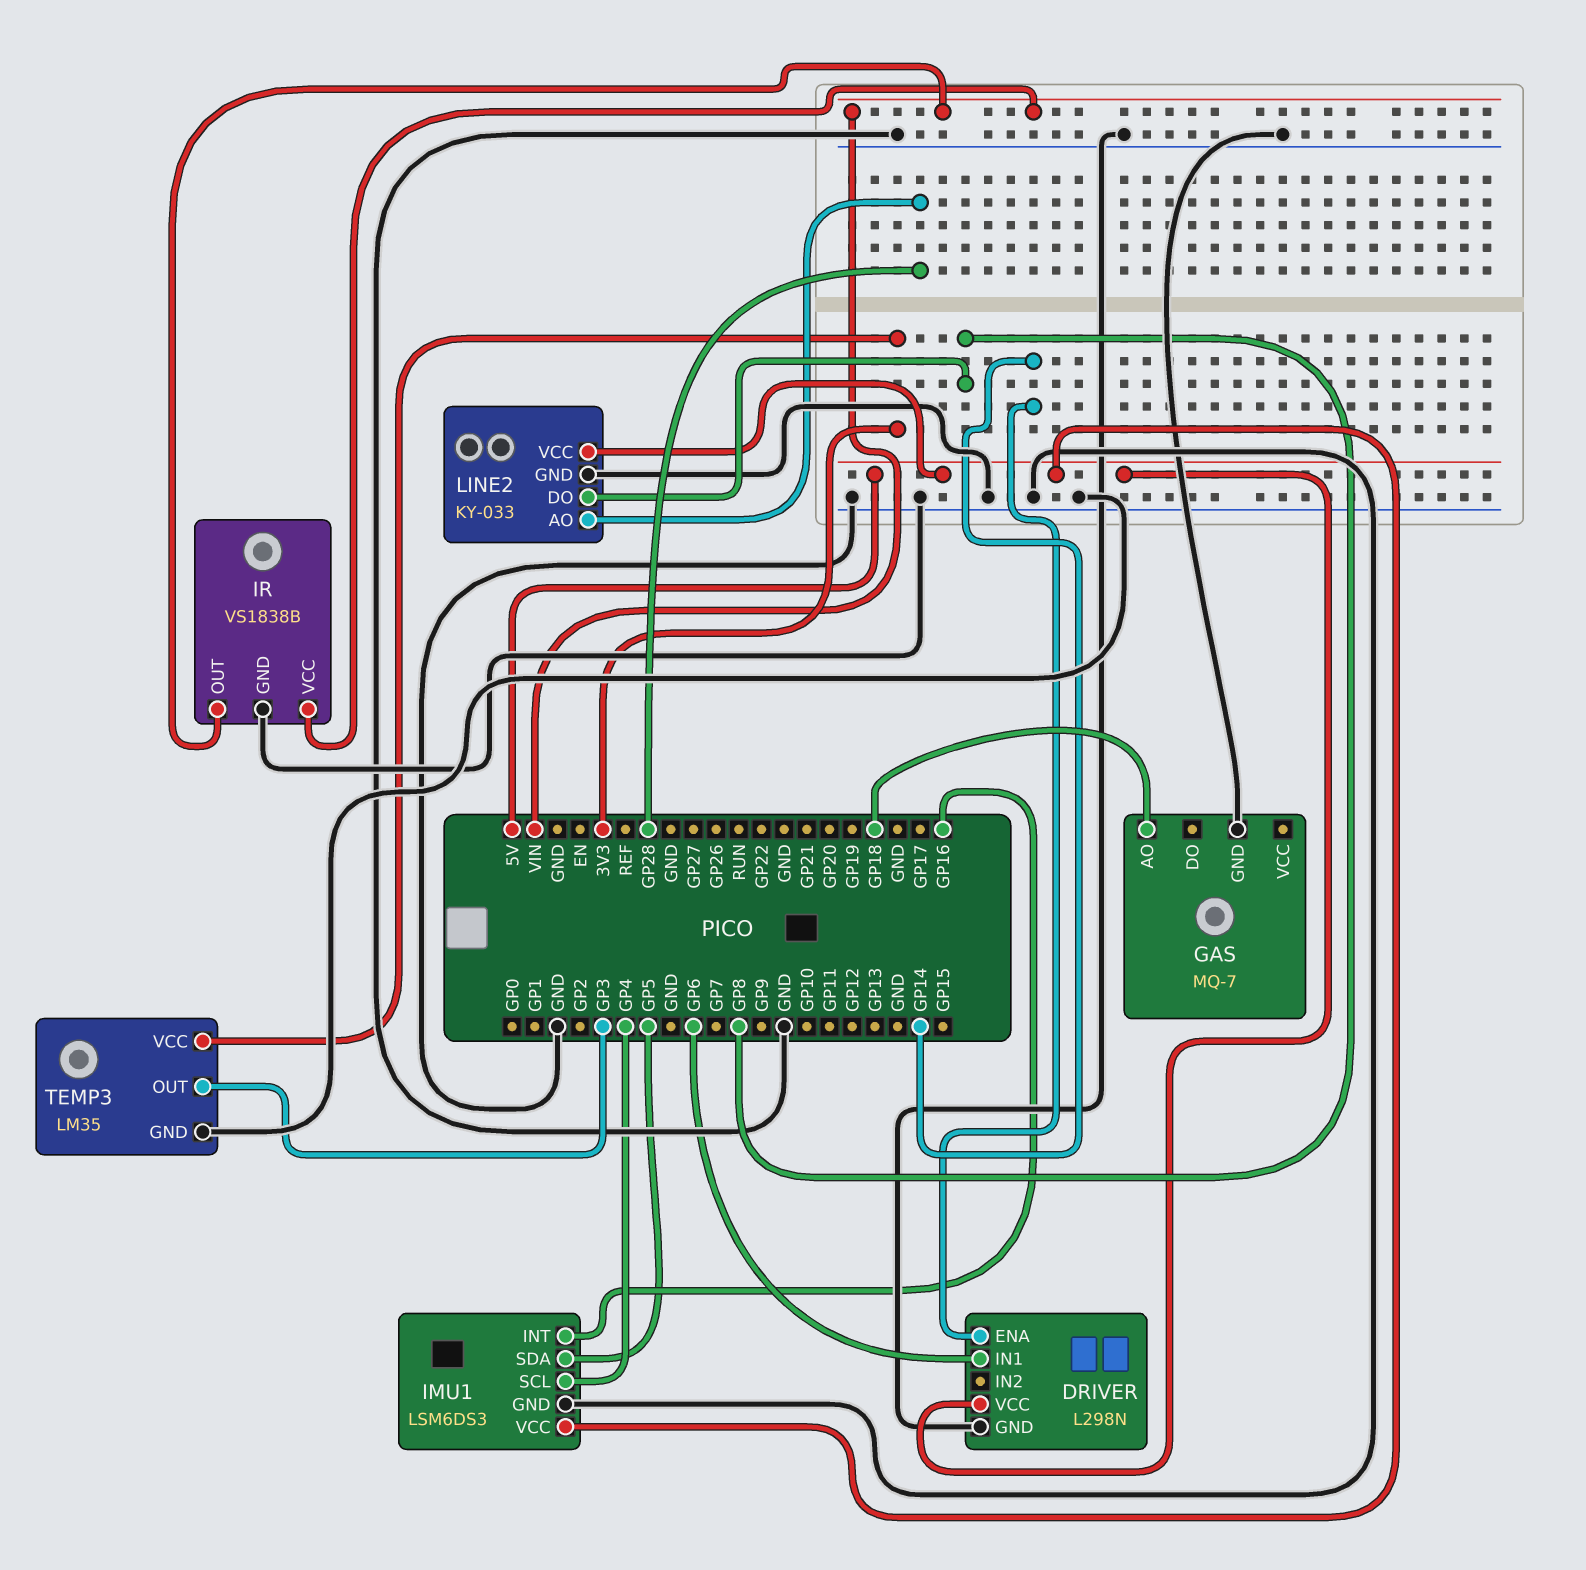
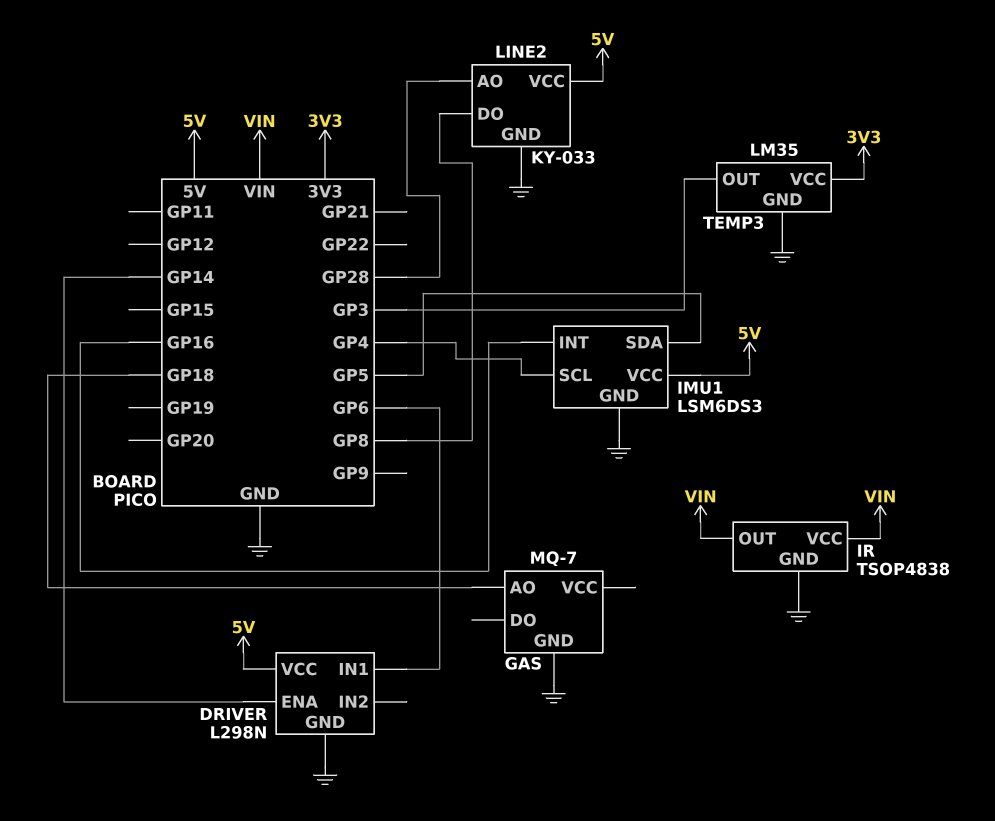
IR: VS1838B -> TSOP4838

